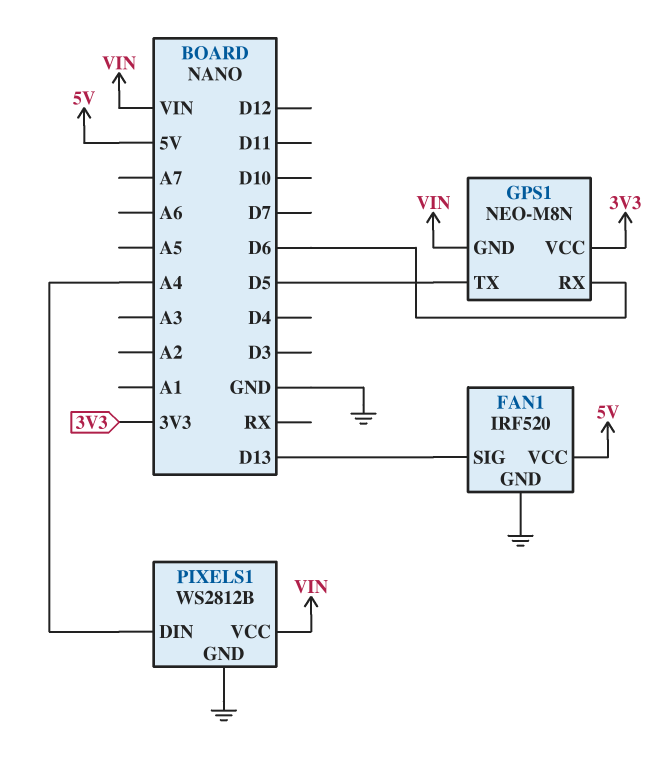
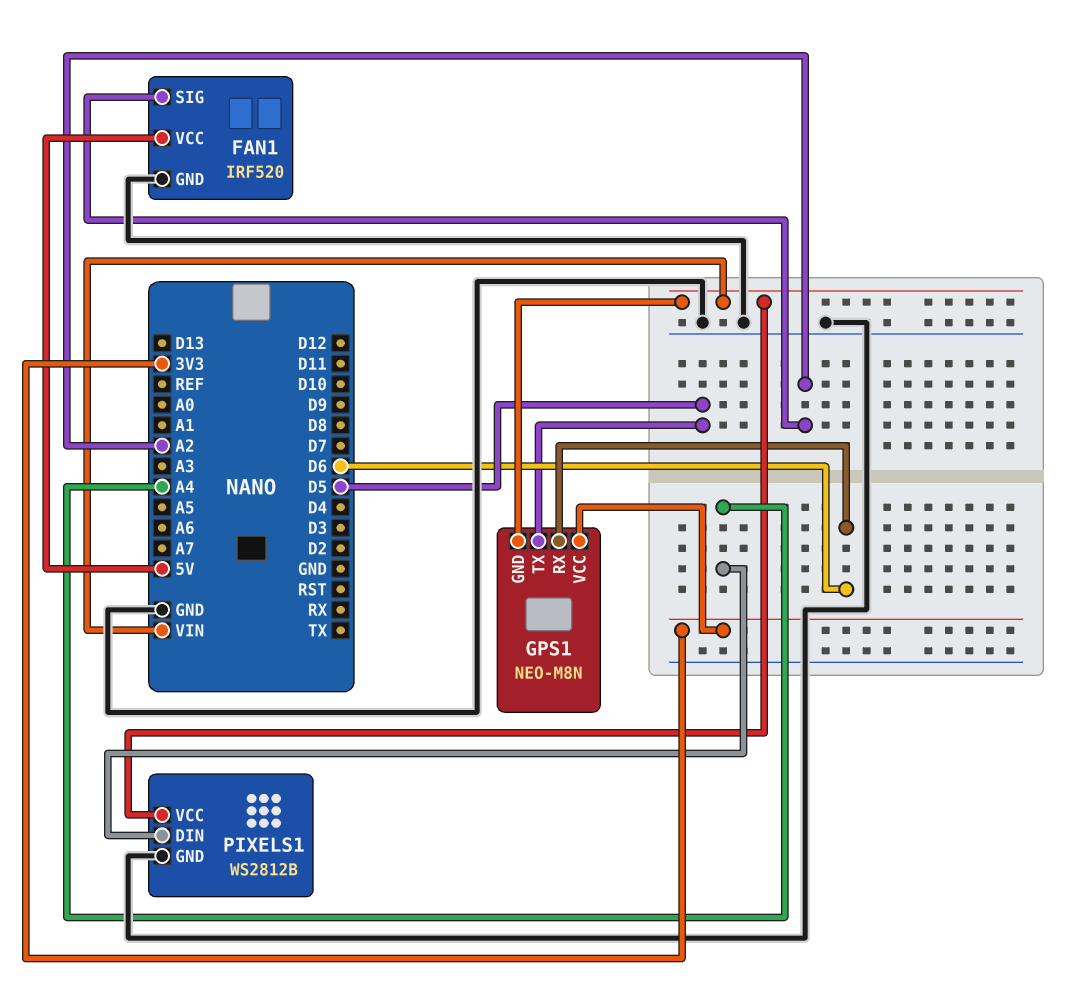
FAN1 pin SIG: D13 -> A2

